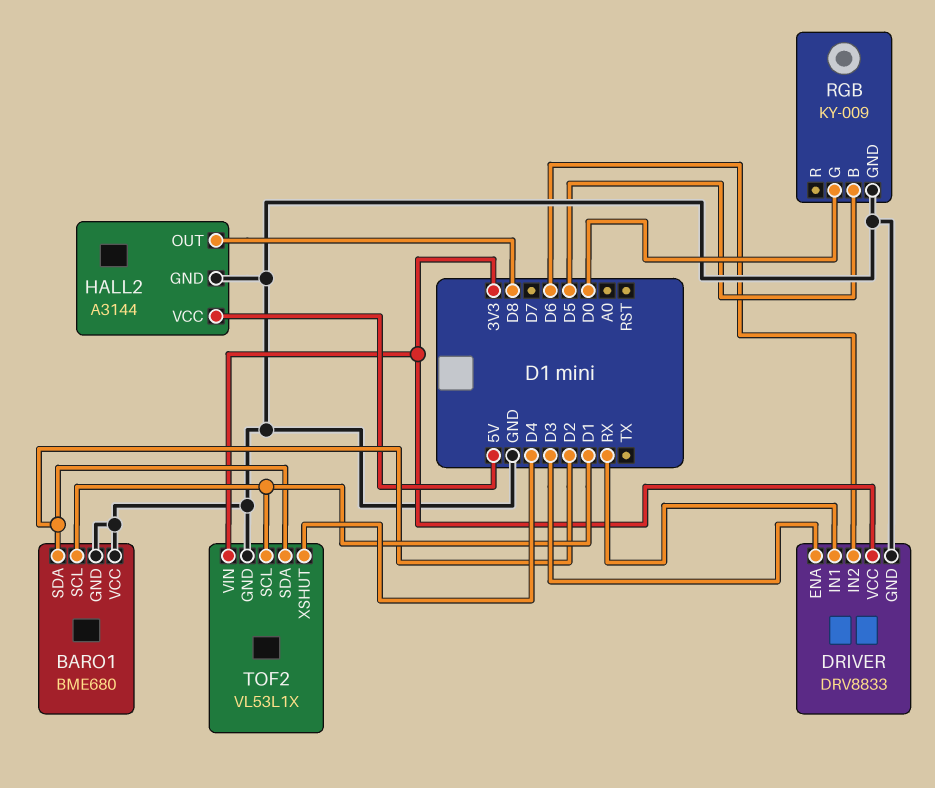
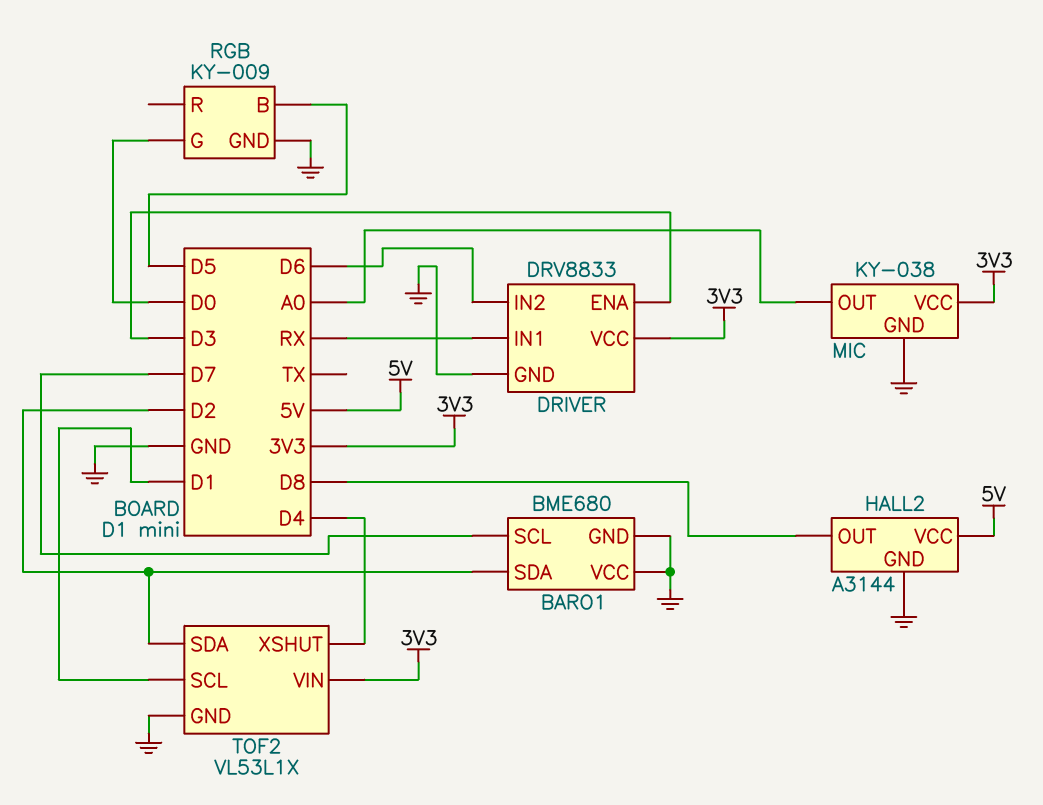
BARO1 pin SCL: D1 -> D7
MIC: none -> KY-038
MIC pin GND: none -> GND
MIC pin OUT: none -> A0
MIC pin VCC: none -> 3V3

